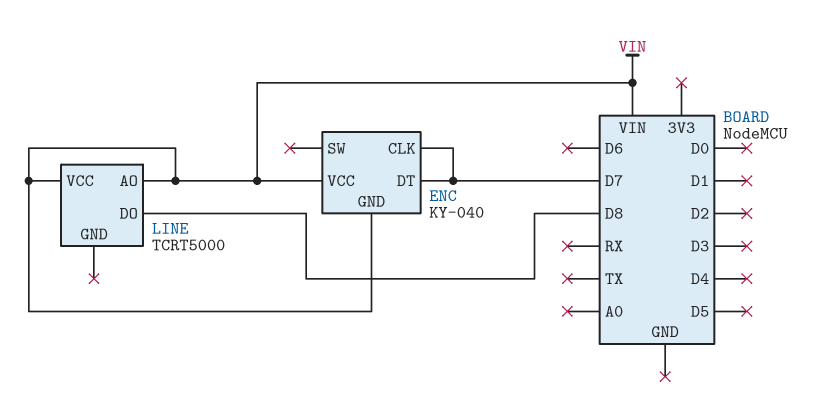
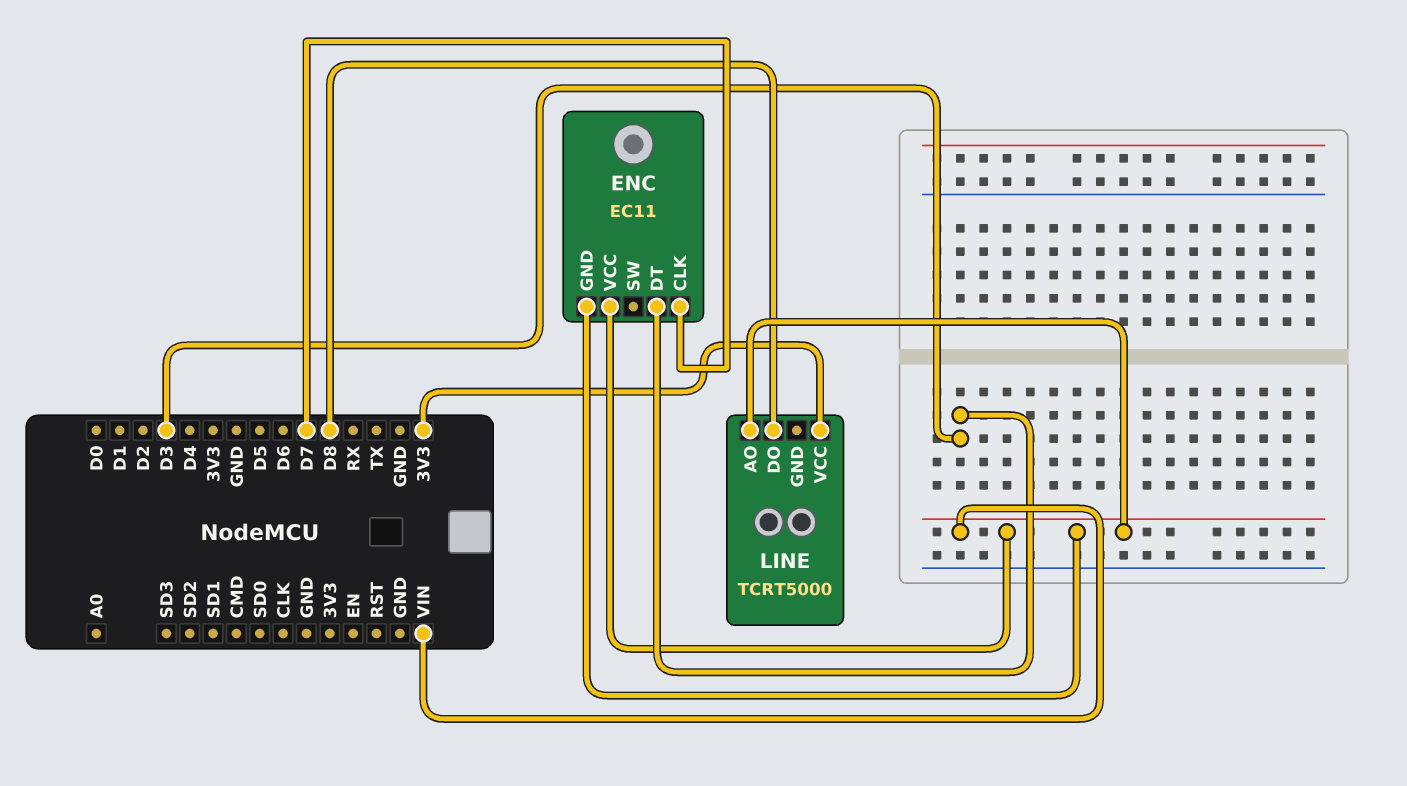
ENC: KY-040 -> EC11
ENC pin DT: D7 -> D3
LINE pin VCC: VIN -> 3V3

